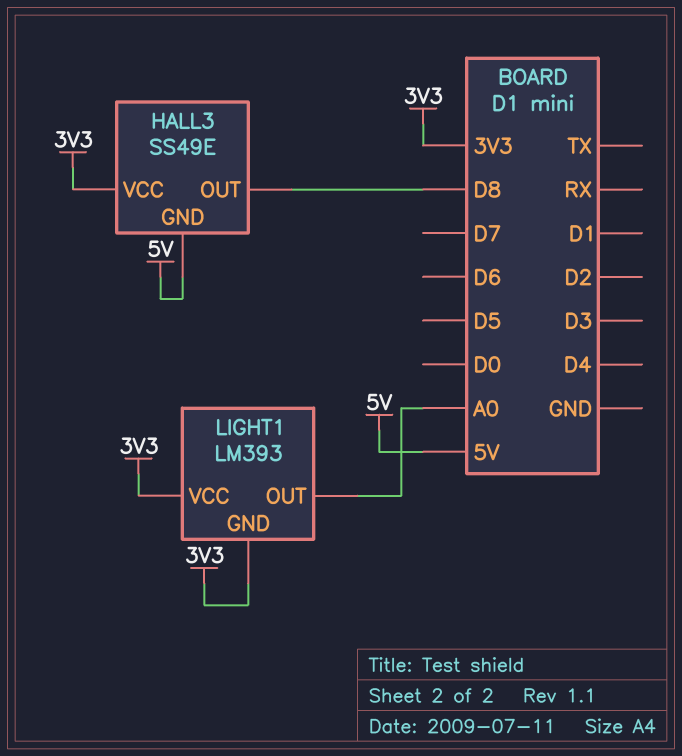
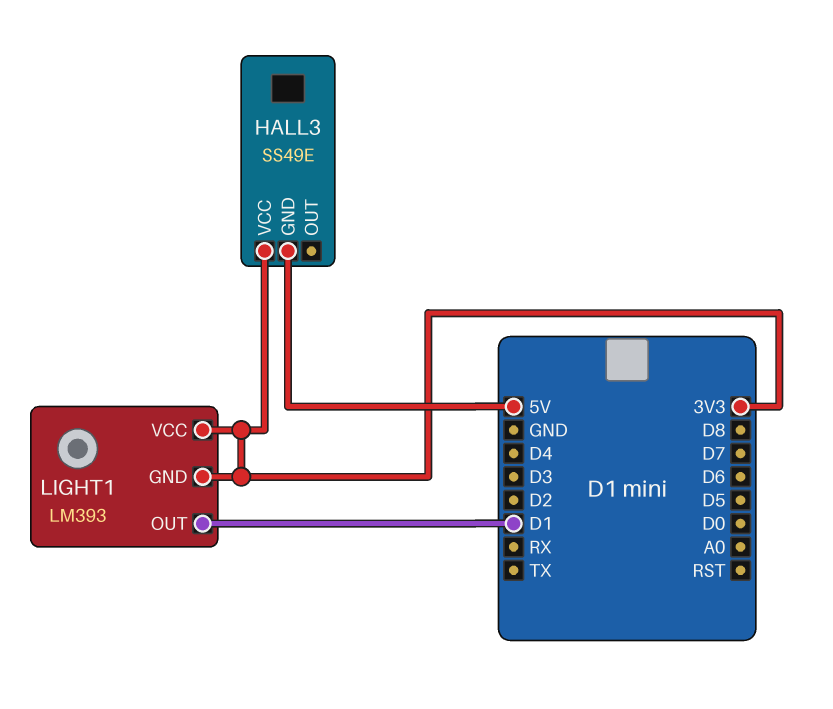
HALL3 pin OUT: D8 -> none
LIGHT1 pin OUT: A0 -> D1

